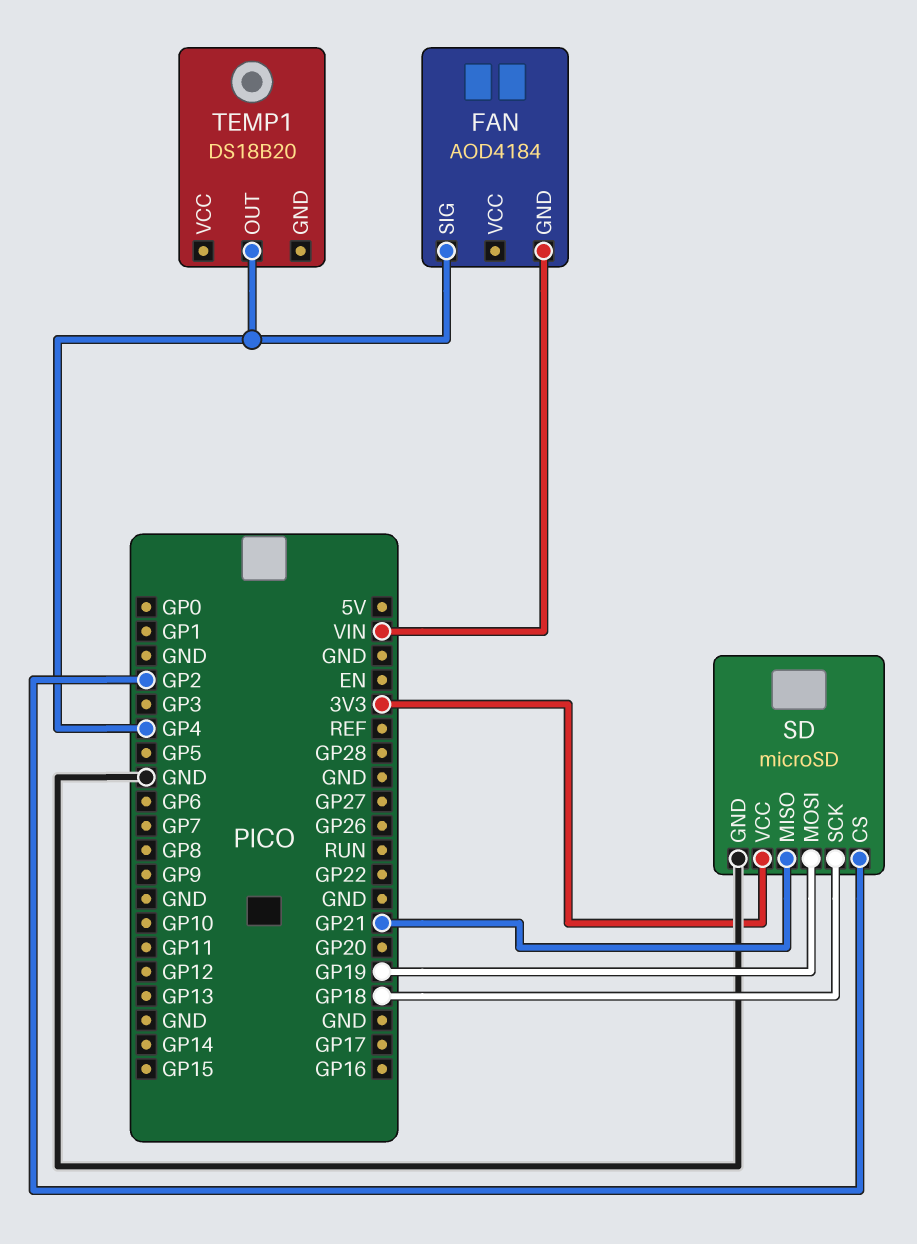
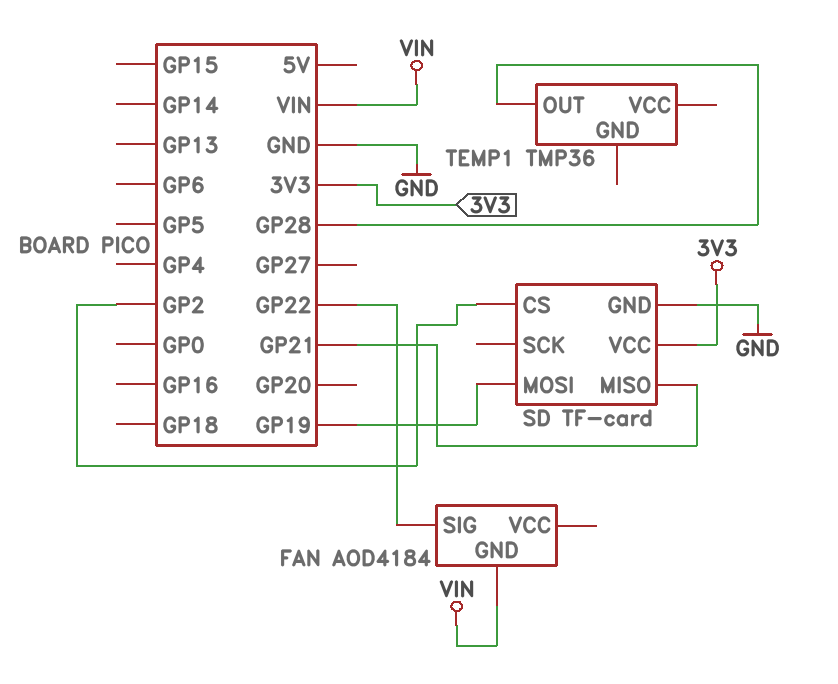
FAN pin SIG: GP4 -> GP22
SD: microSD -> TF-card
SD pin SCK: GP18 -> none
TEMP1: DS18B20 -> TMP36
TEMP1 pin OUT: GP4 -> GP28

